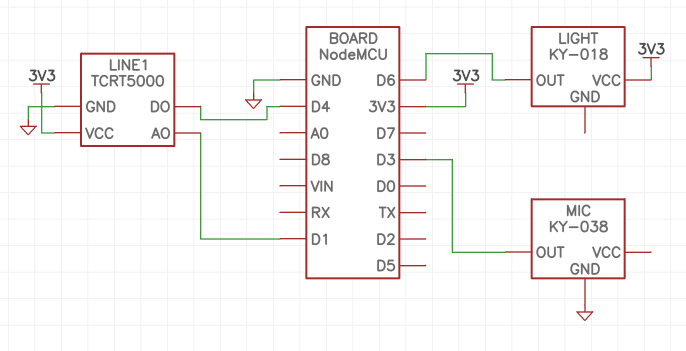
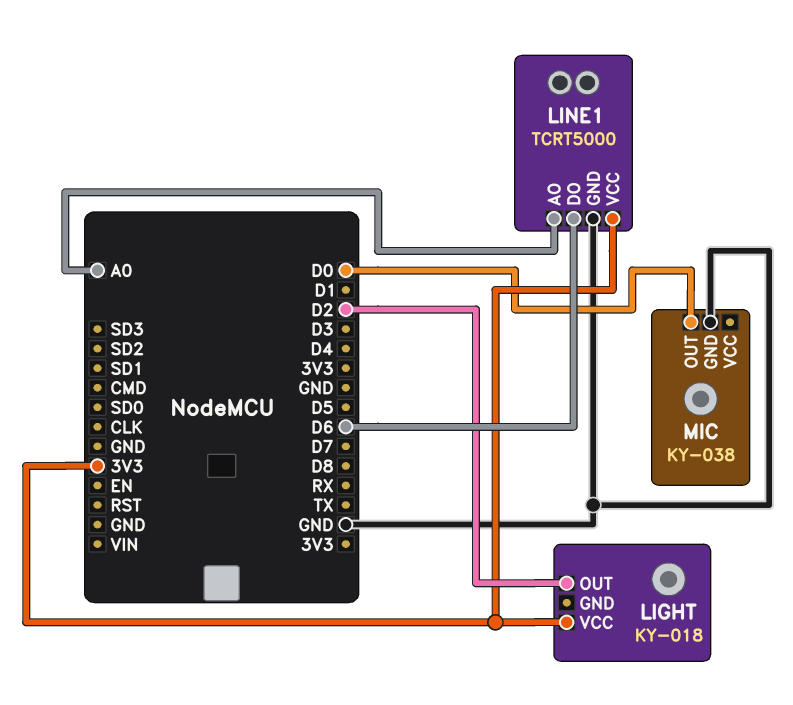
LIGHT pin OUT: D6 -> D2
LINE1 pin AO: D1 -> A0
LINE1 pin DO: D4 -> D6
MIC pin OUT: D3 -> D0

